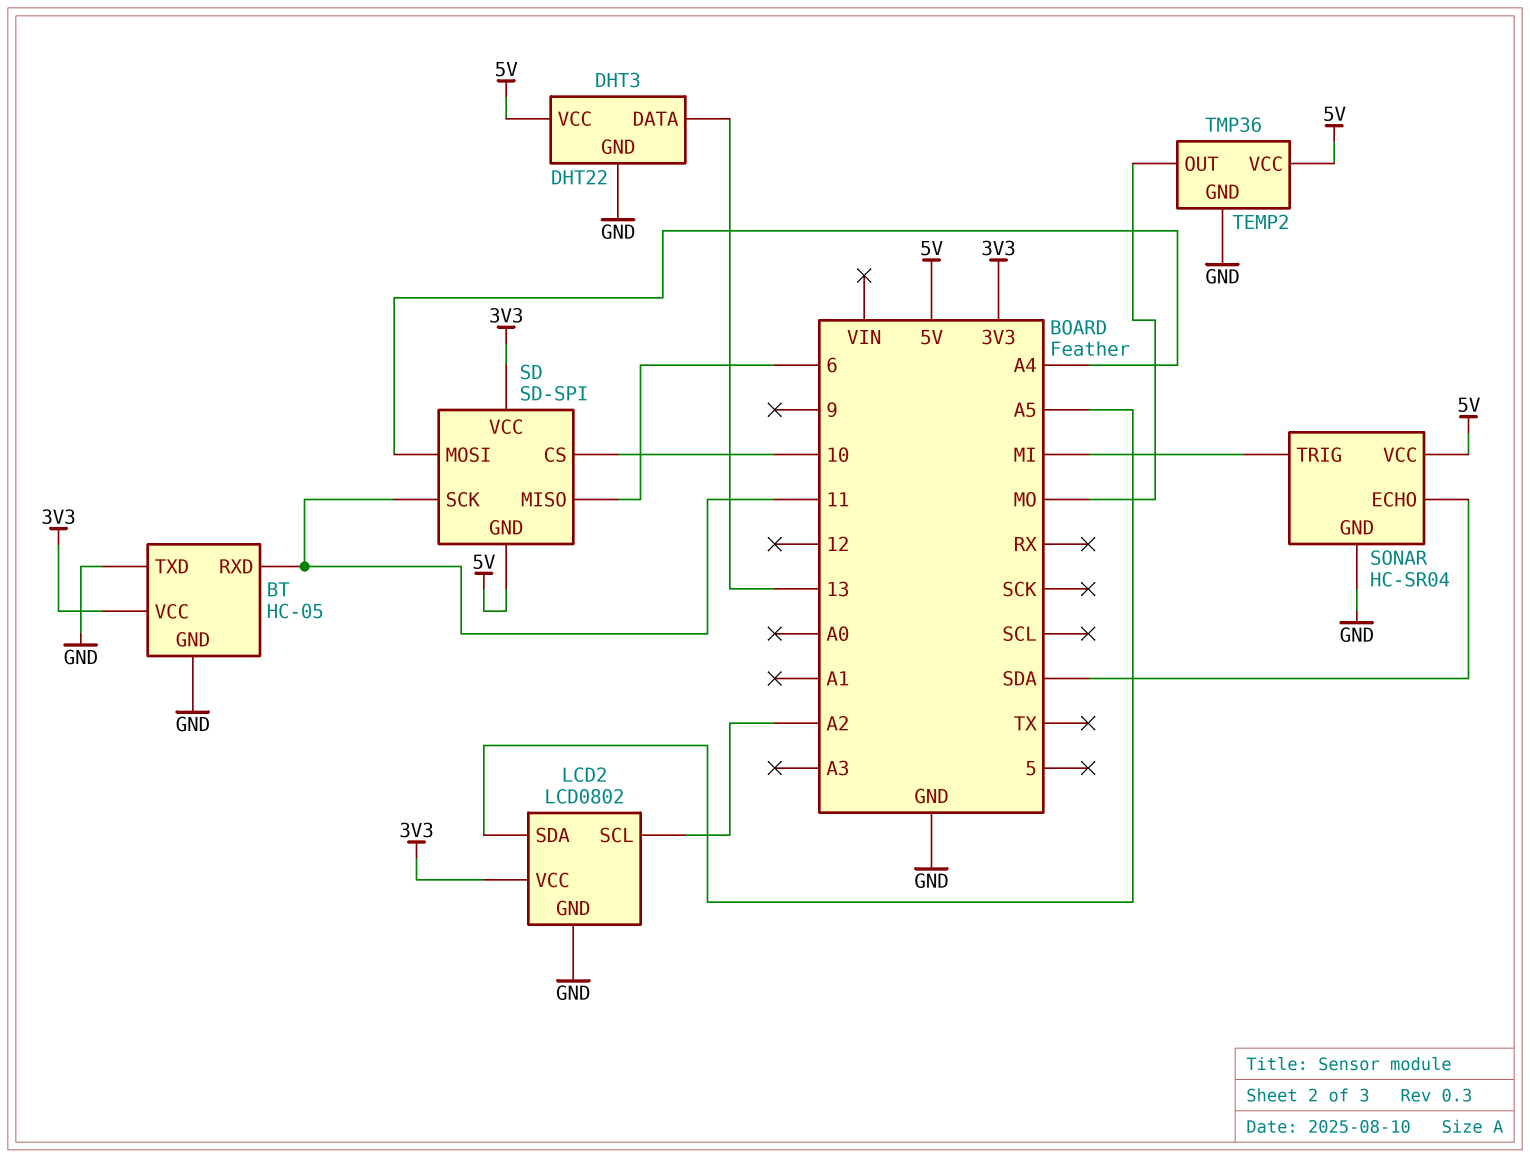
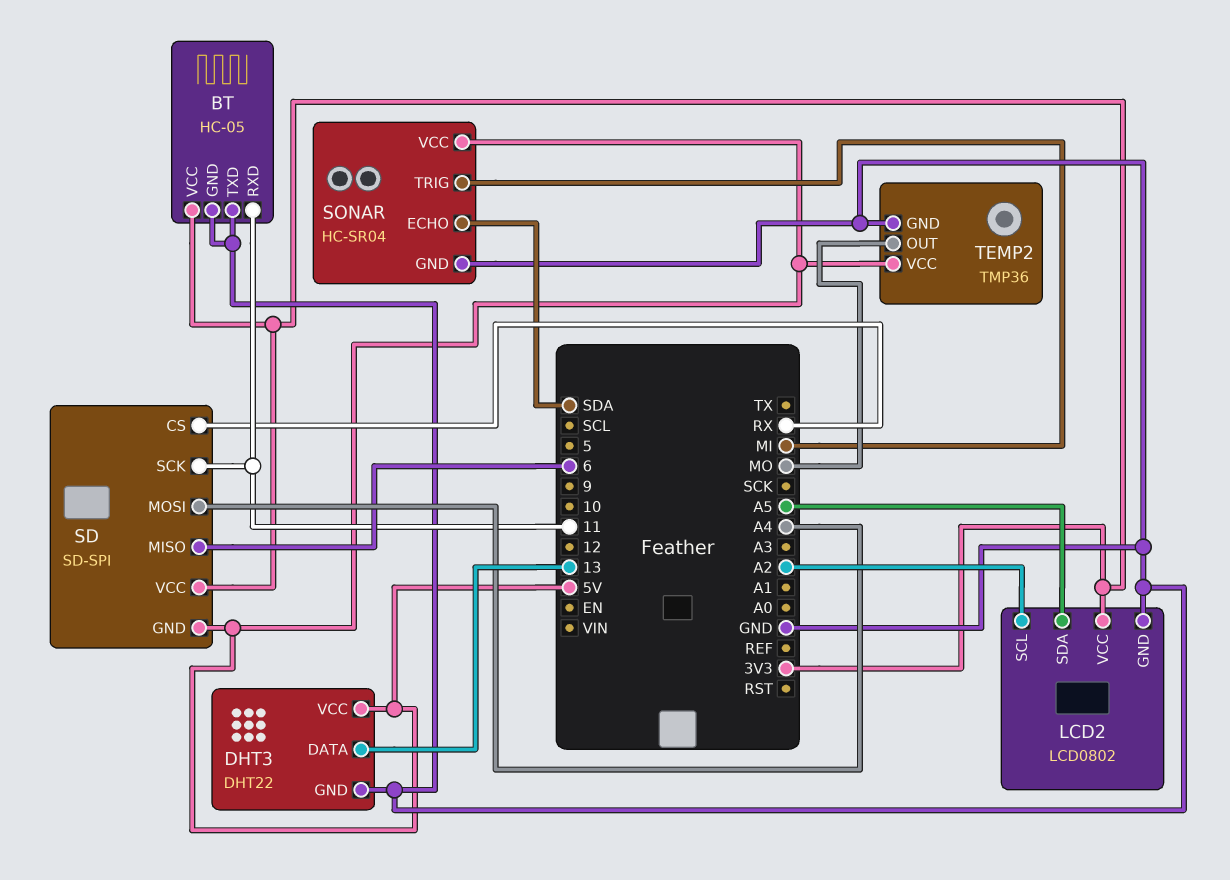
SD pin CS: 10 -> RX

